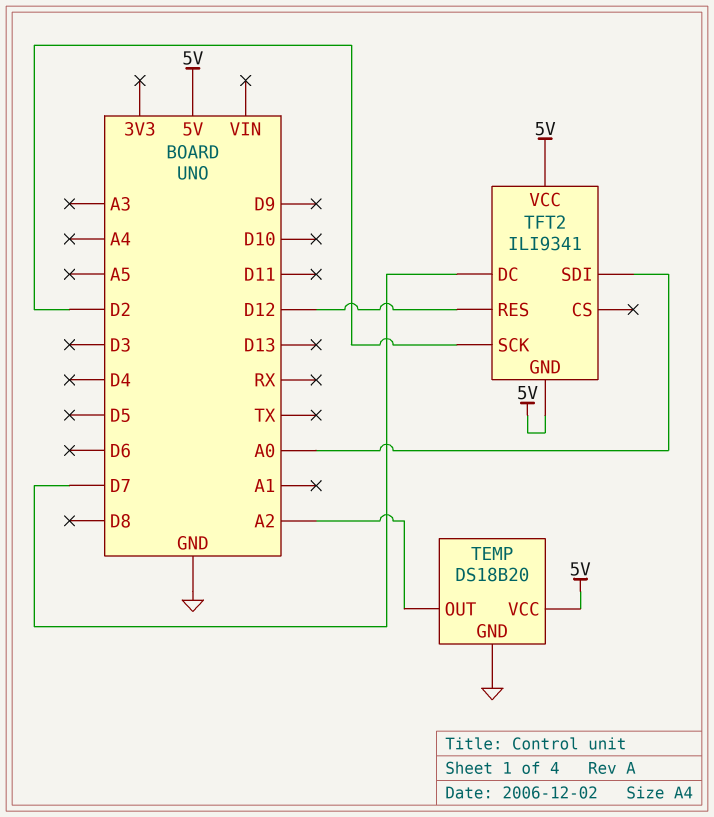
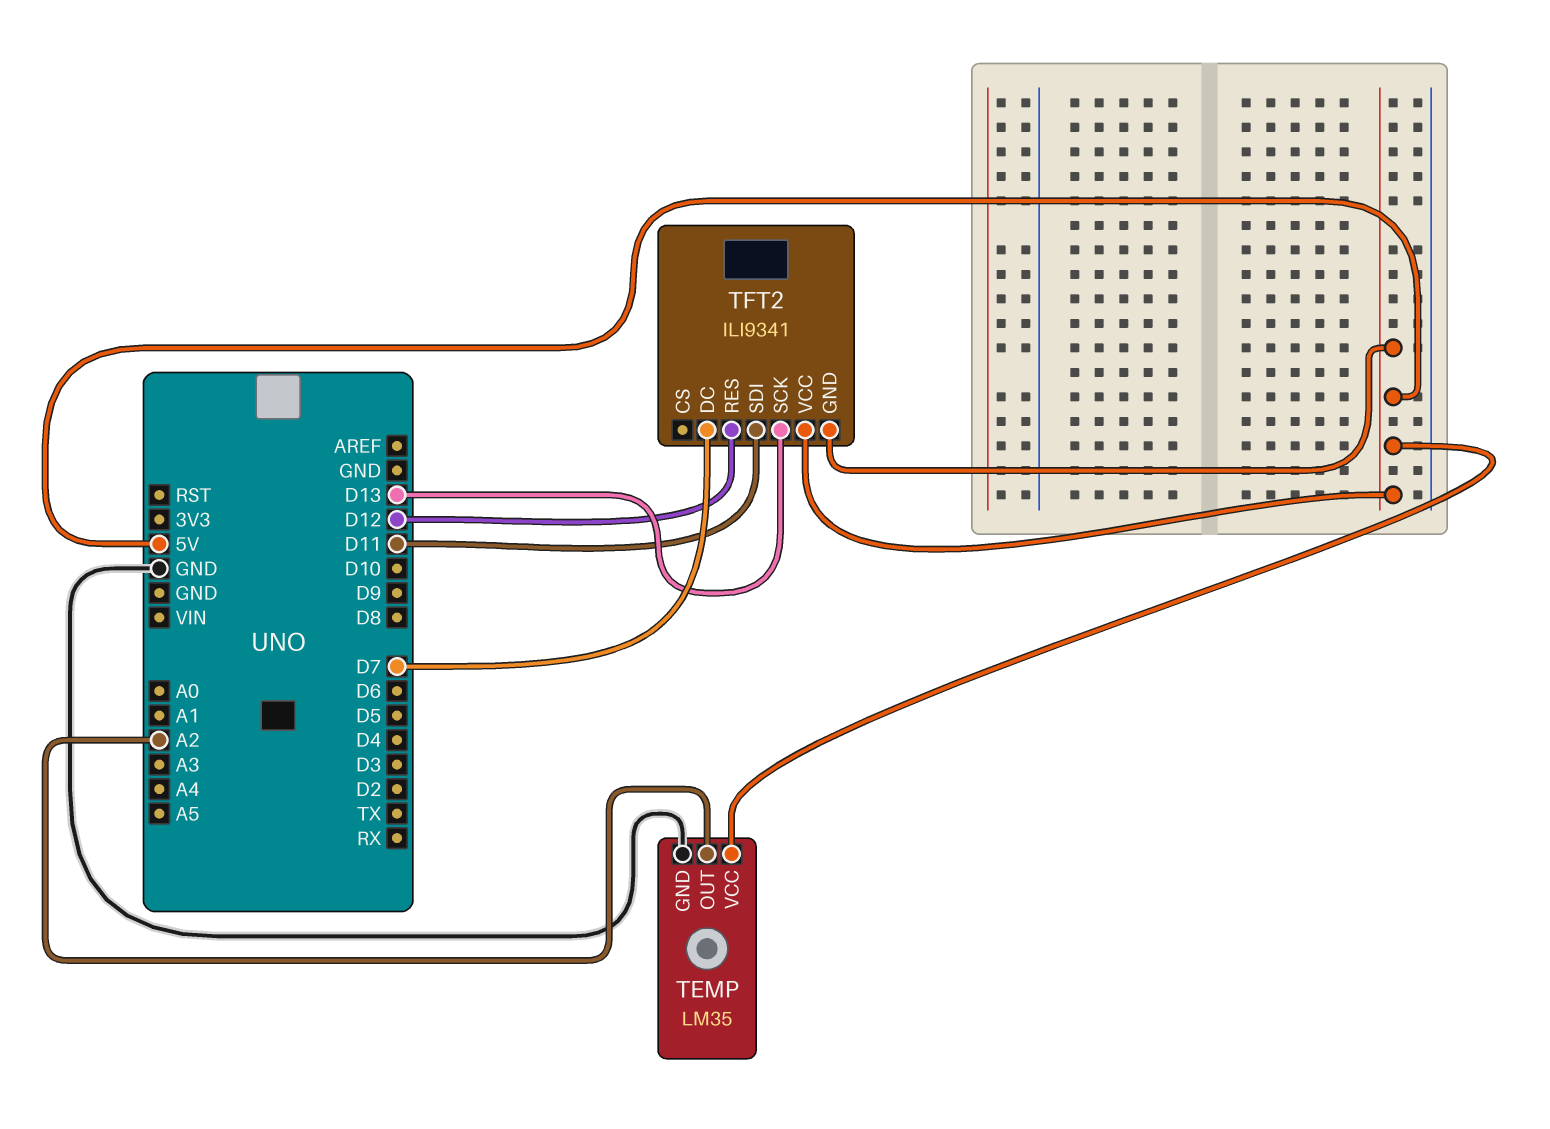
TEMP: DS18B20 -> LM35
TFT2 pin SCK: D2 -> D13
TFT2 pin SDI: A0 -> D11

